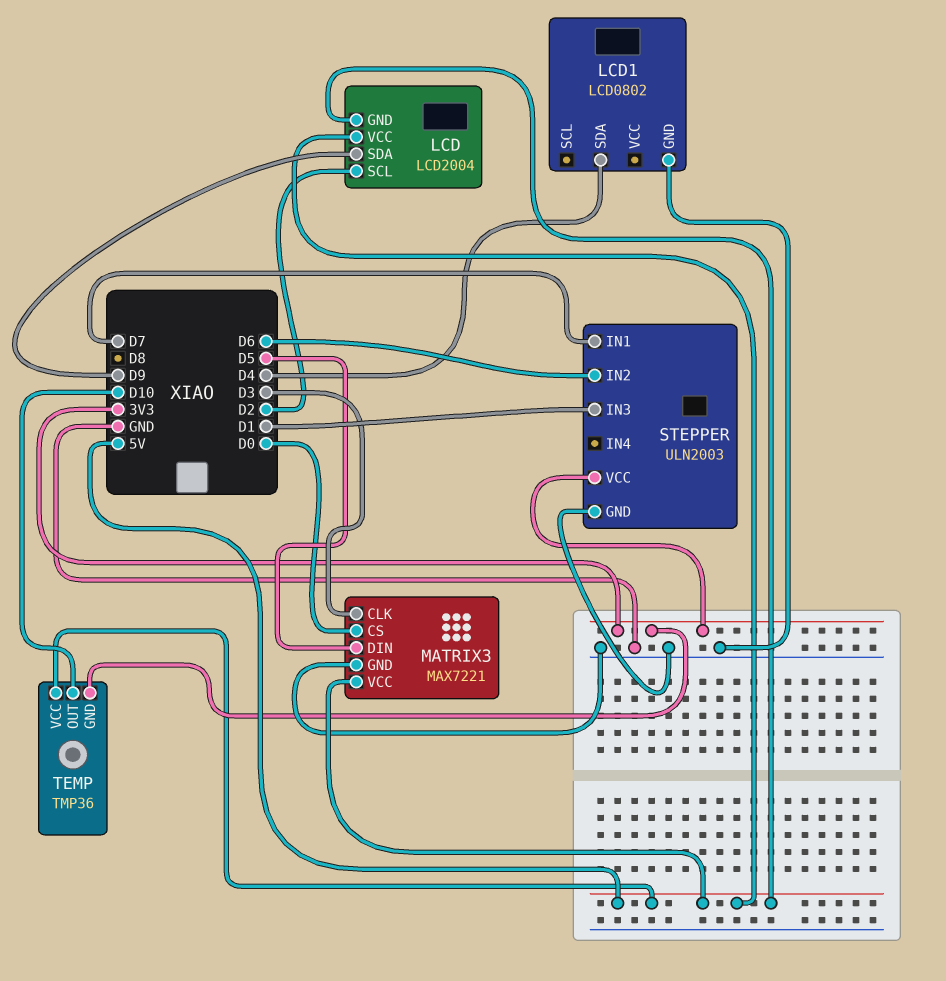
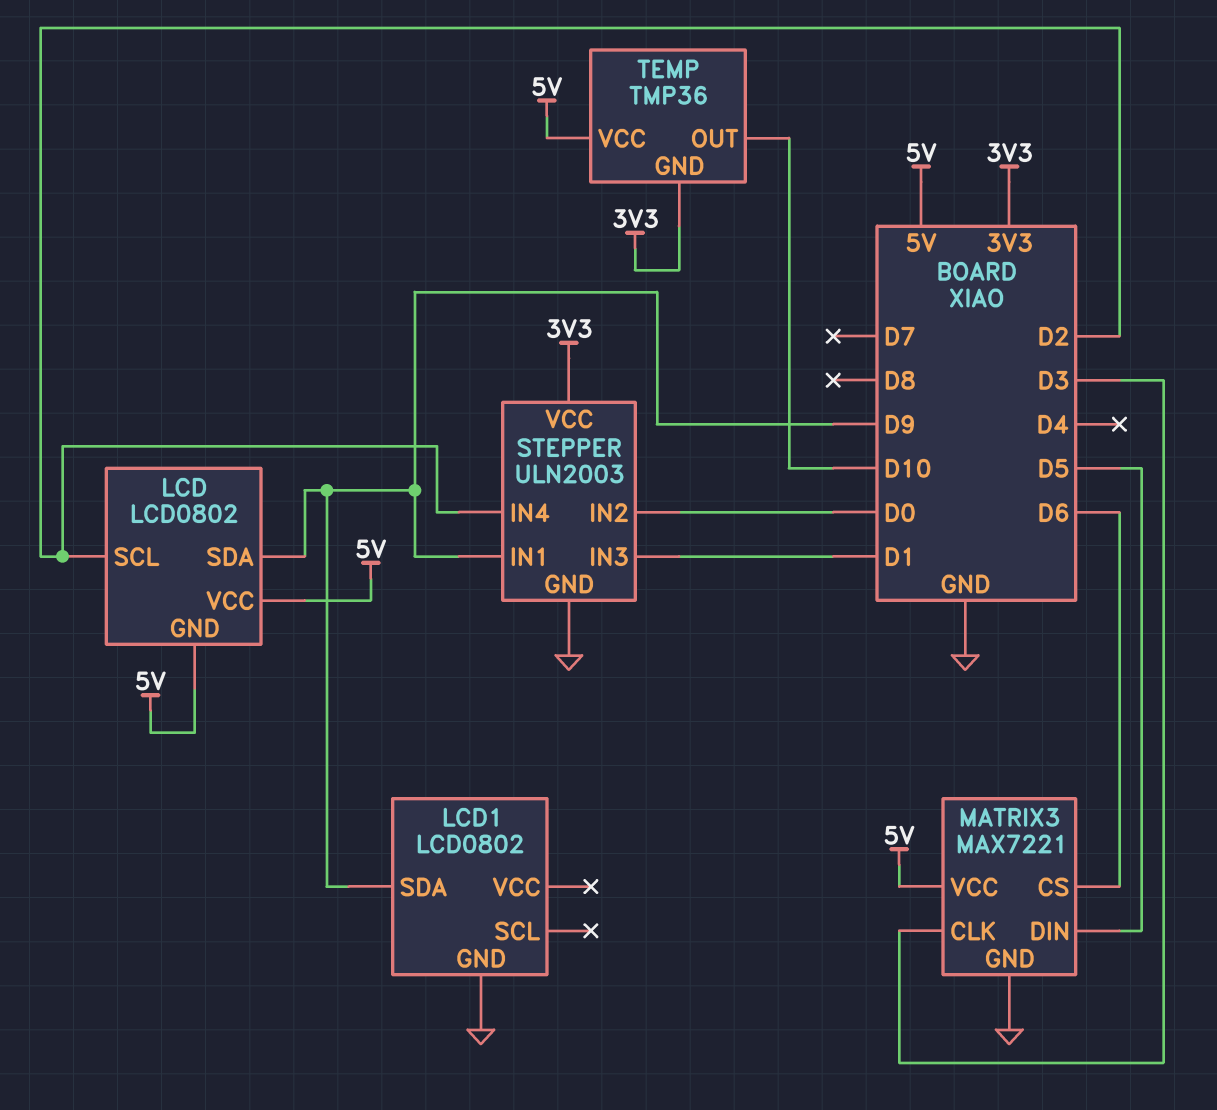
LCD: LCD2004 -> LCD0802
LCD1 pin SDA: D4 -> D9
MATRIX3 pin CS: D0 -> D6
STEPPER pin IN1: D7 -> D9
STEPPER pin IN2: D6 -> D0
STEPPER pin IN4: none -> D2

